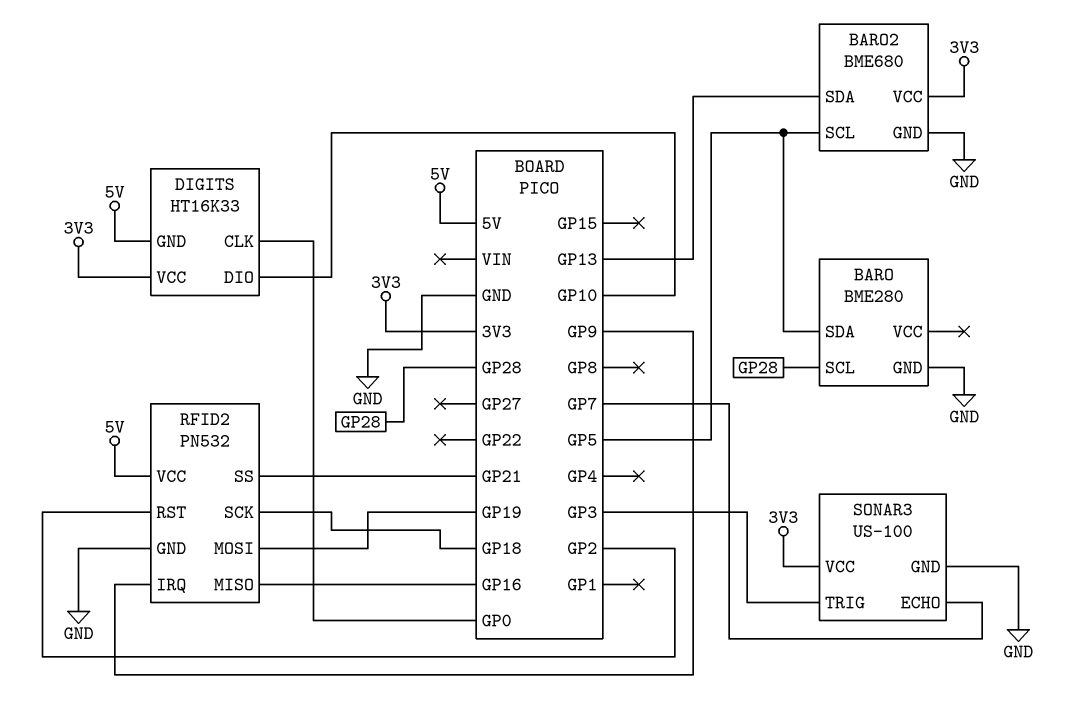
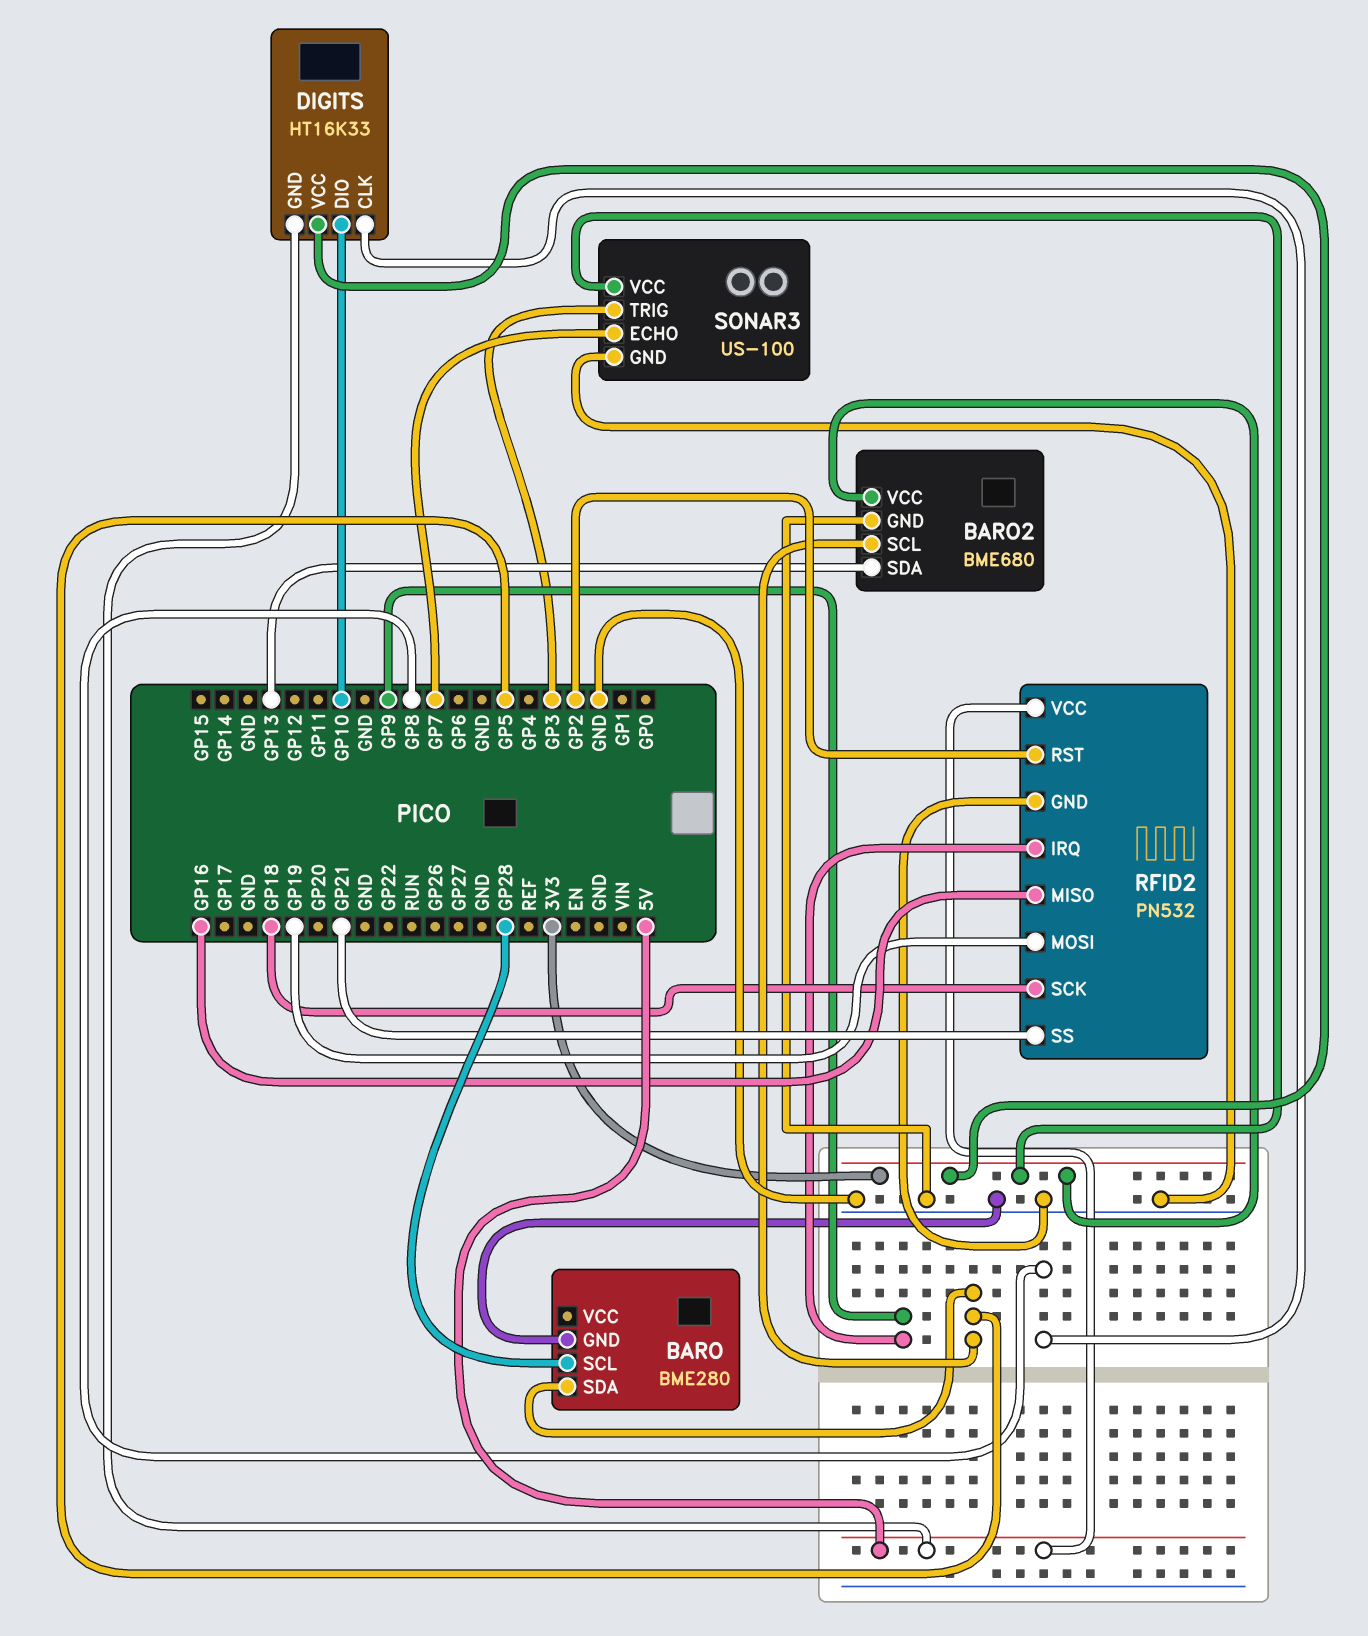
DIGITS pin CLK: GP0 -> GP8

